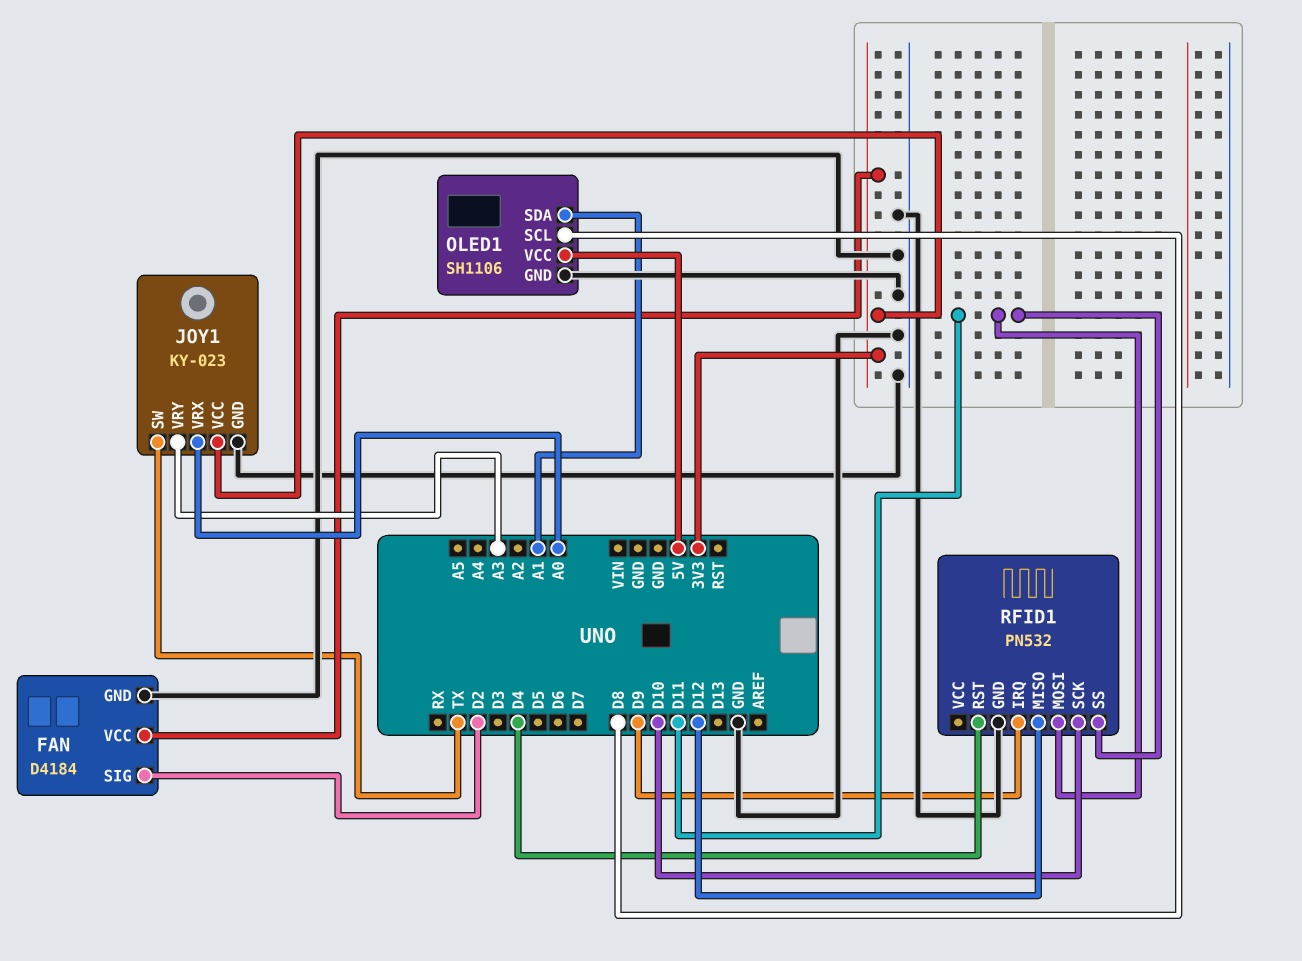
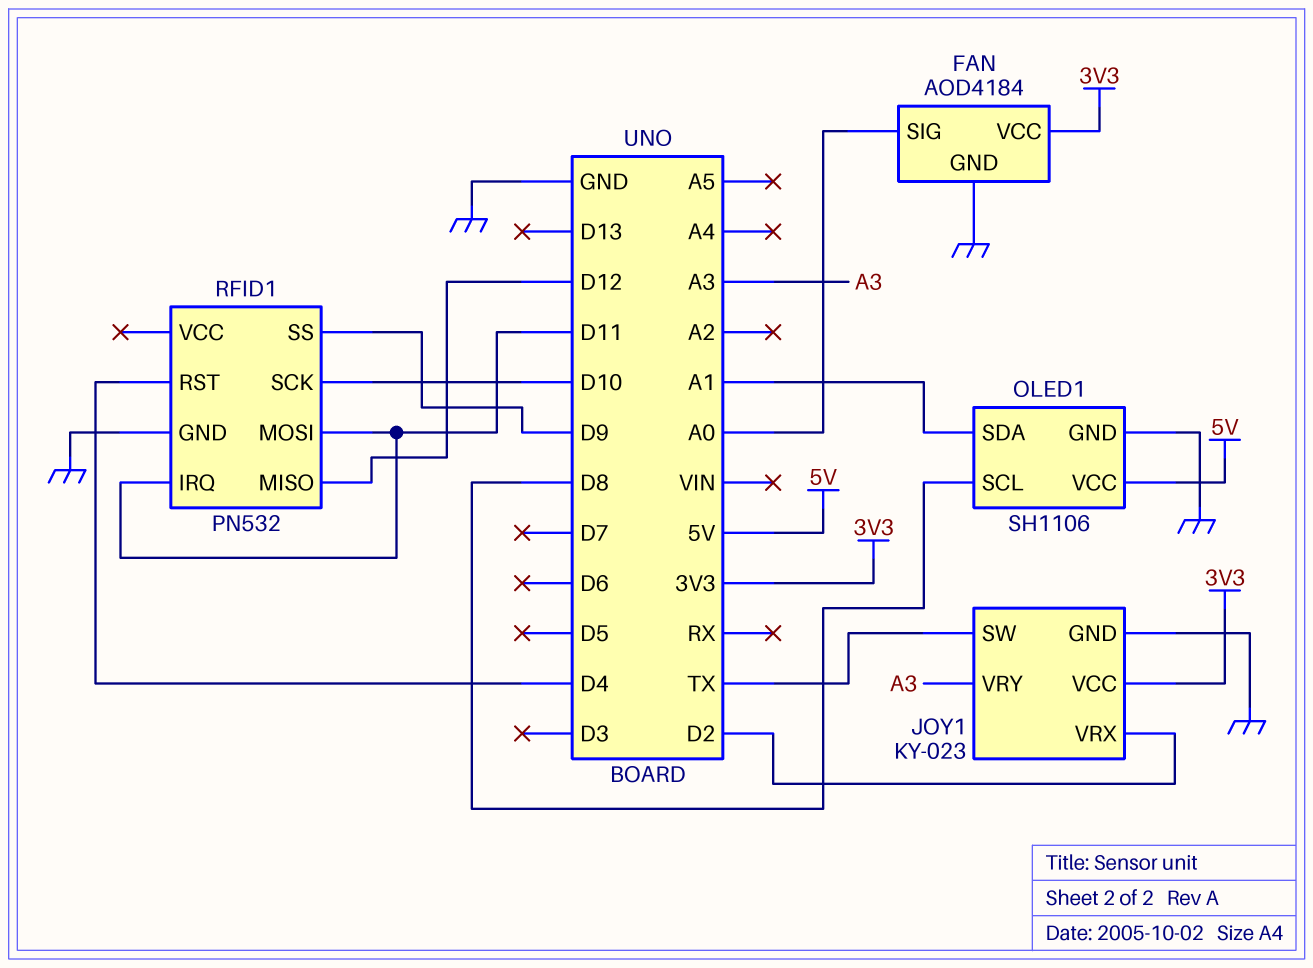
FAN: D4184 -> AOD4184
FAN pin SIG: D2 -> A0
JOY1 pin VRX: A0 -> D2
RFID1 pin IRQ: D9 -> D11
RFID1 pin SS: D11 -> D9

